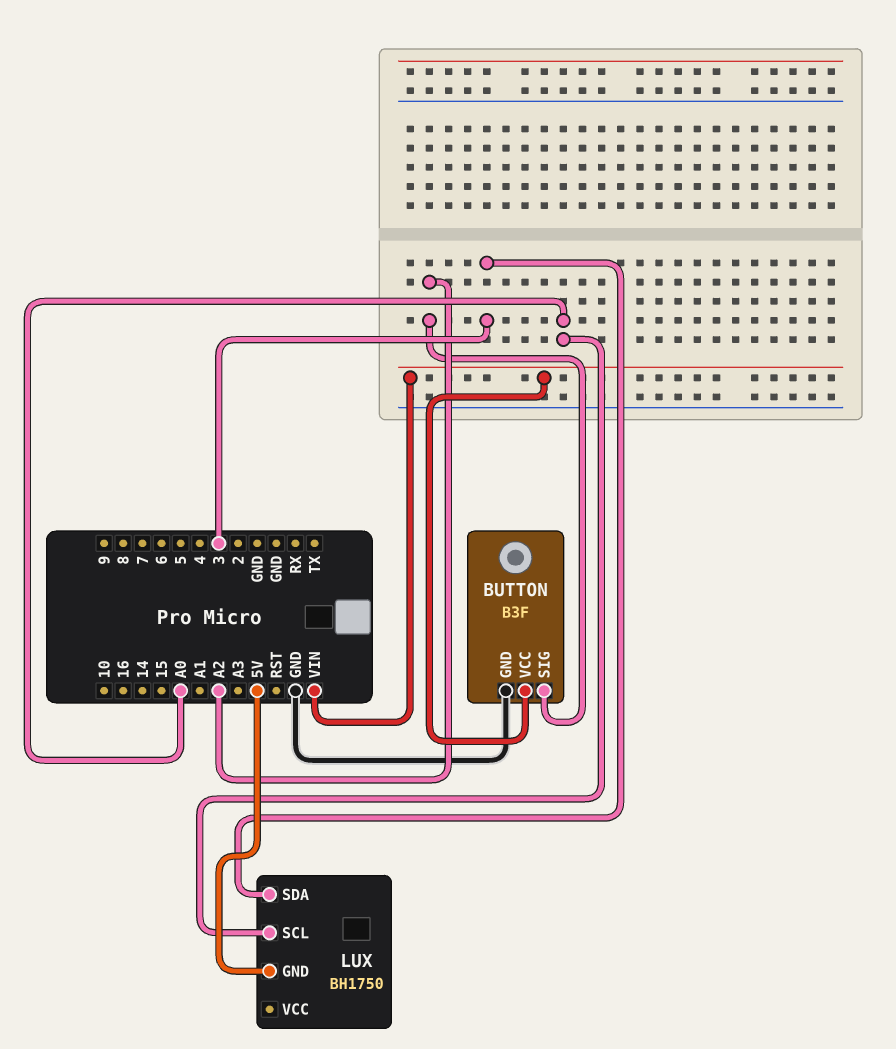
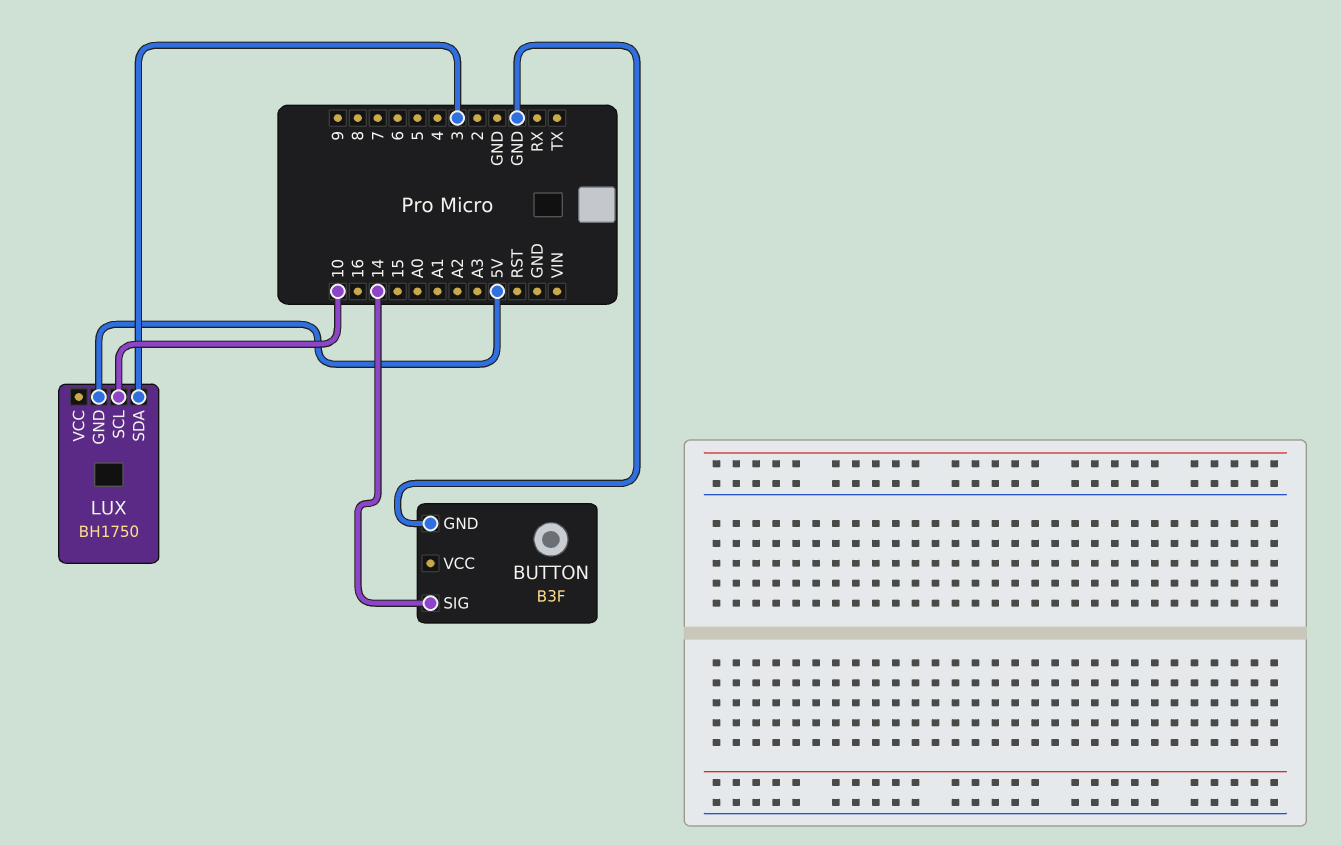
BUTTON pin SIG: A2 -> 14
BUTTON pin VCC: VIN -> none
LUX pin SCL: A0 -> 10

